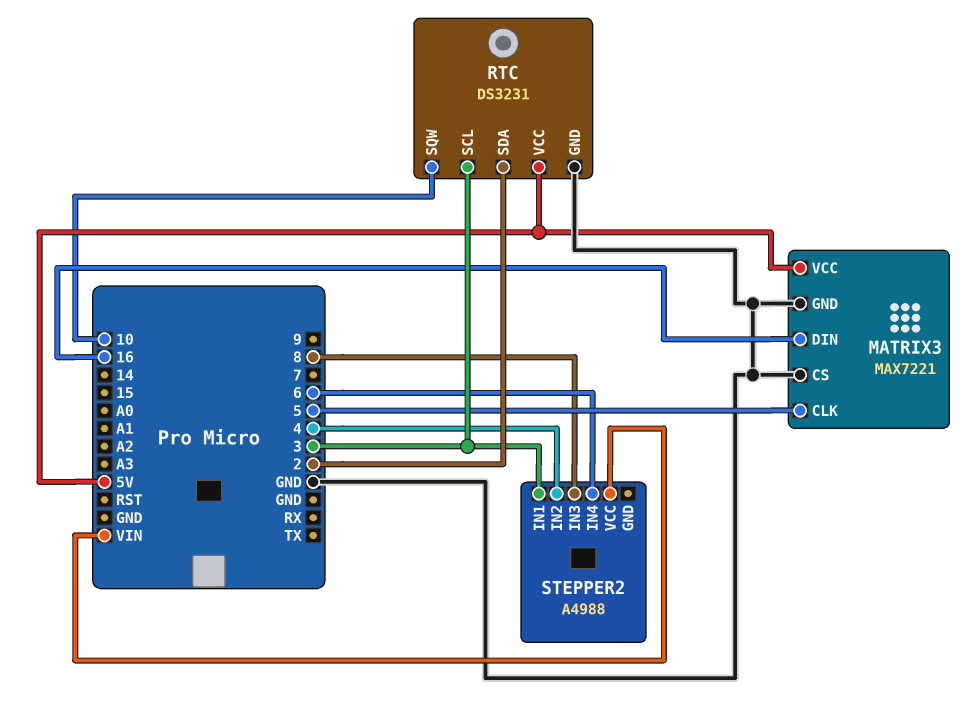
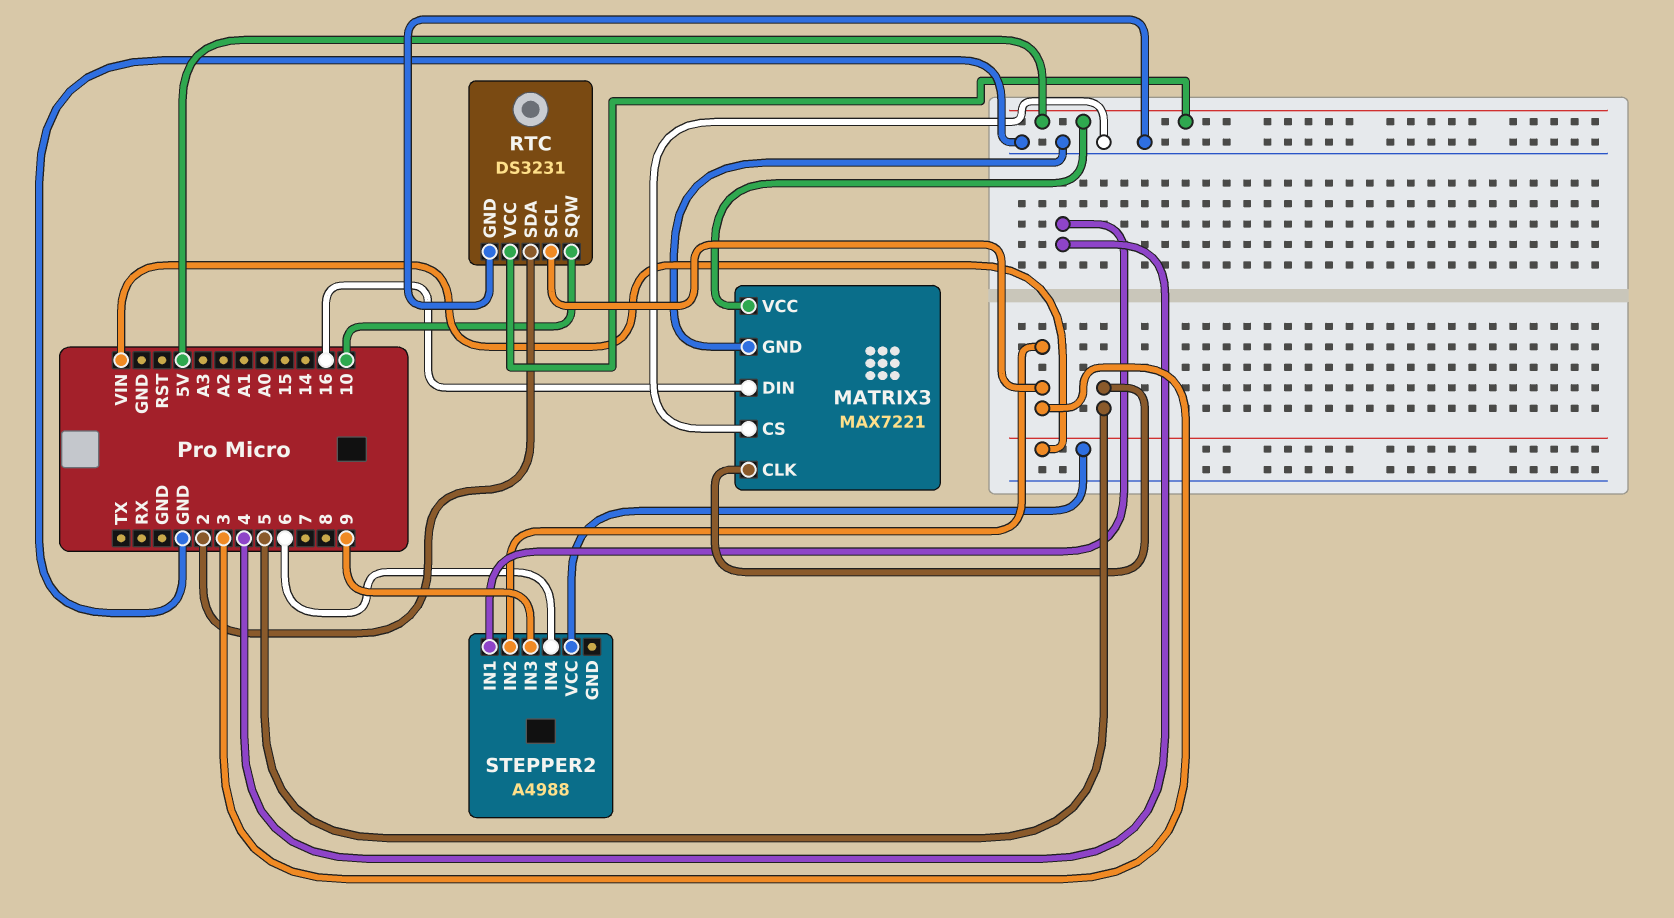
STEPPER2 pin IN1: 3 -> 4
STEPPER2 pin IN2: 4 -> 3
STEPPER2 pin IN3: 8 -> 9

